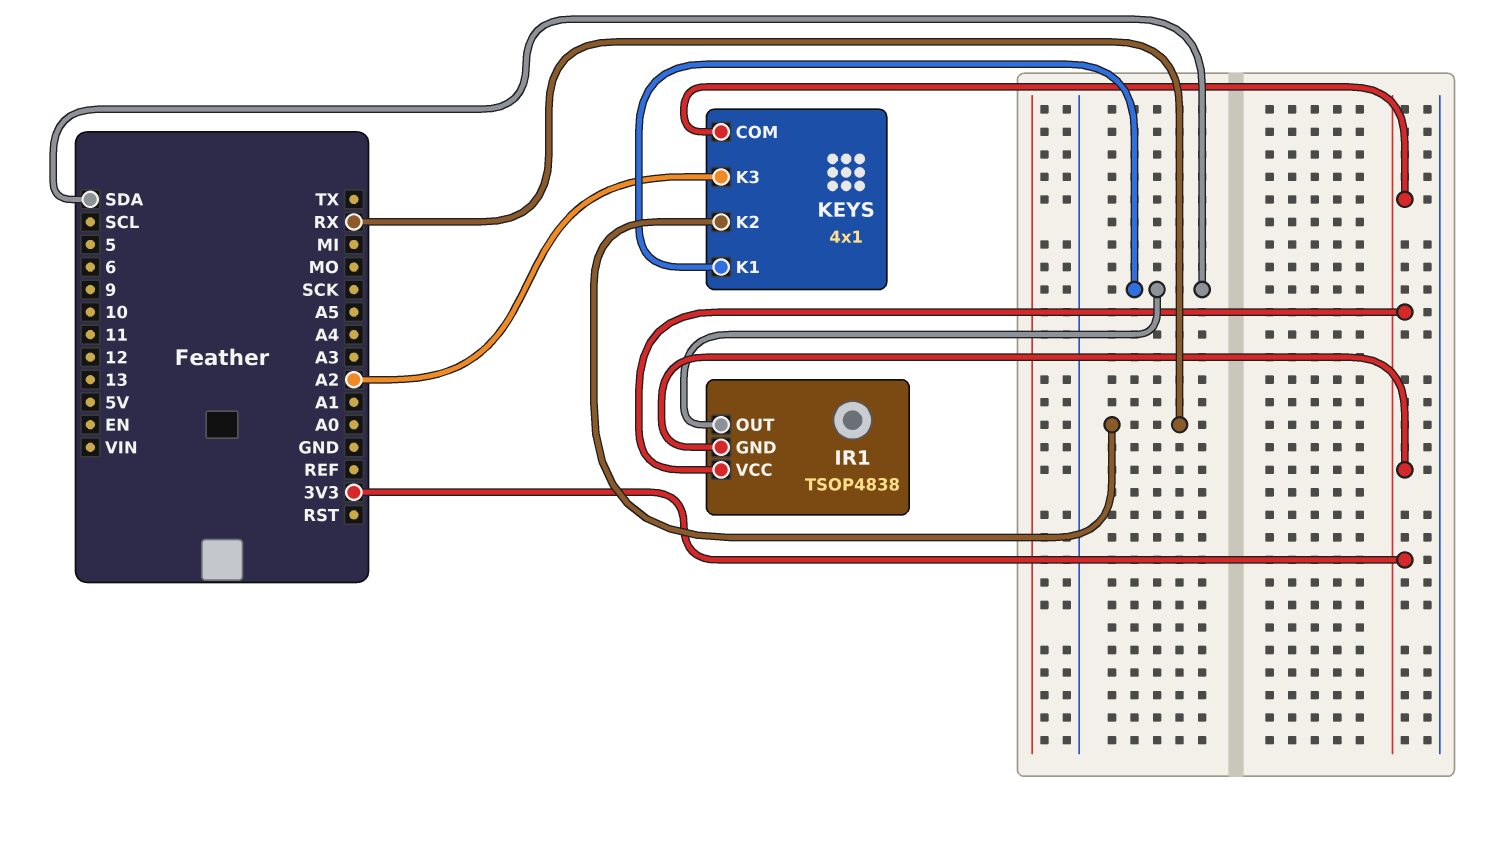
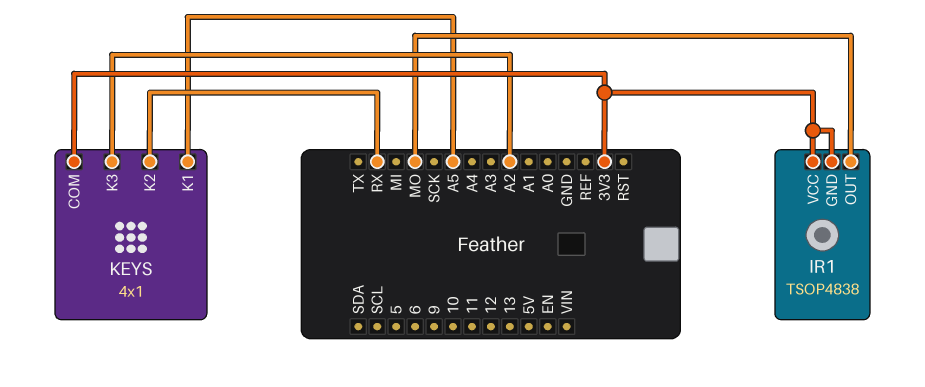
IR1 pin OUT: SDA -> MO
KEYS pin K1: SDA -> A5

